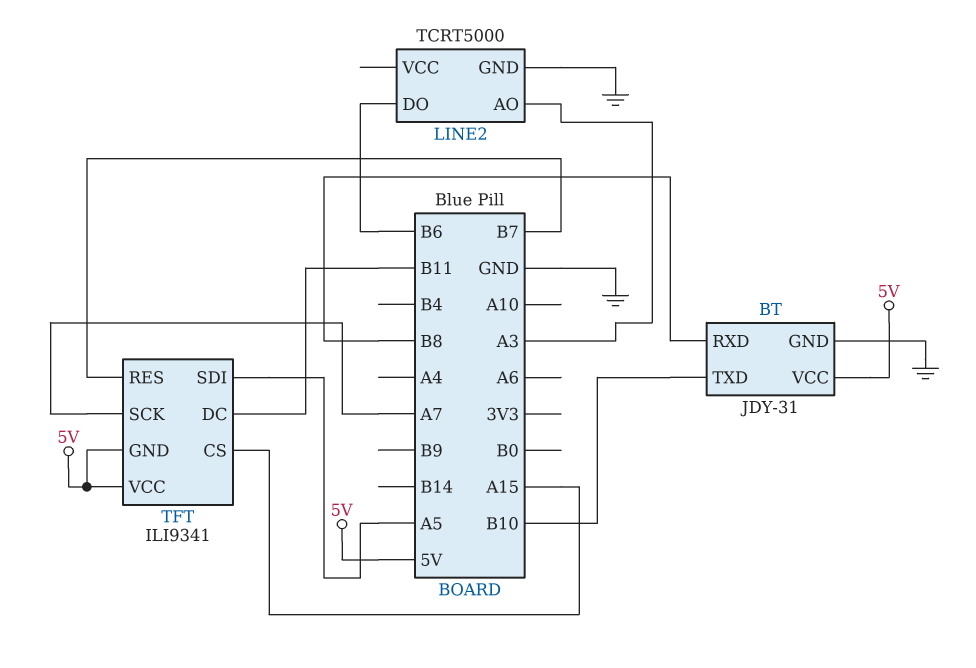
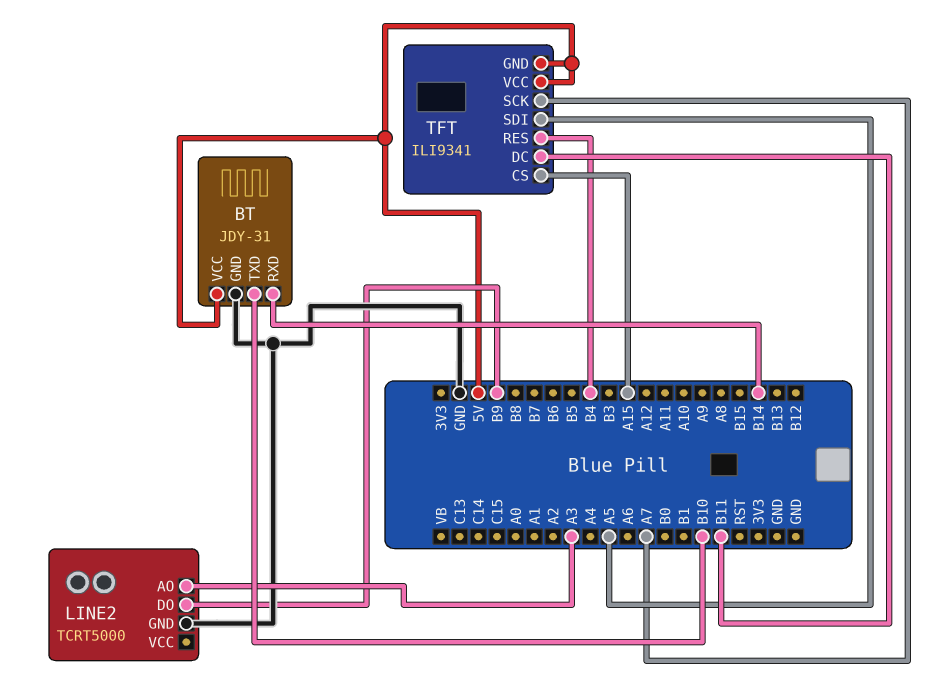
BT pin RXD: B8 -> B14
LINE2 pin DO: B6 -> B9
TFT pin RES: B7 -> B4

